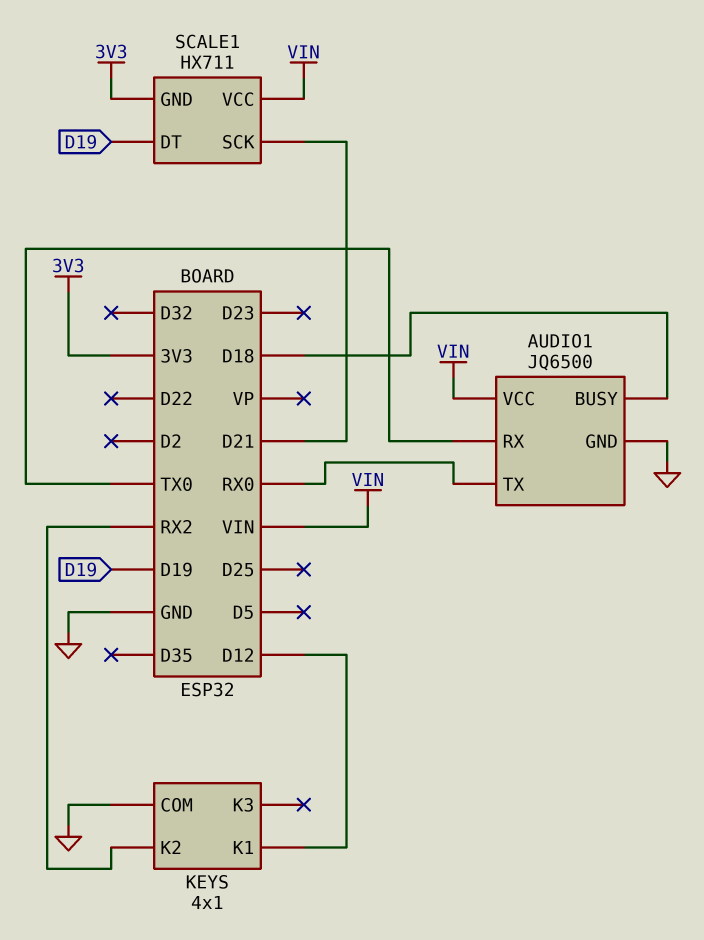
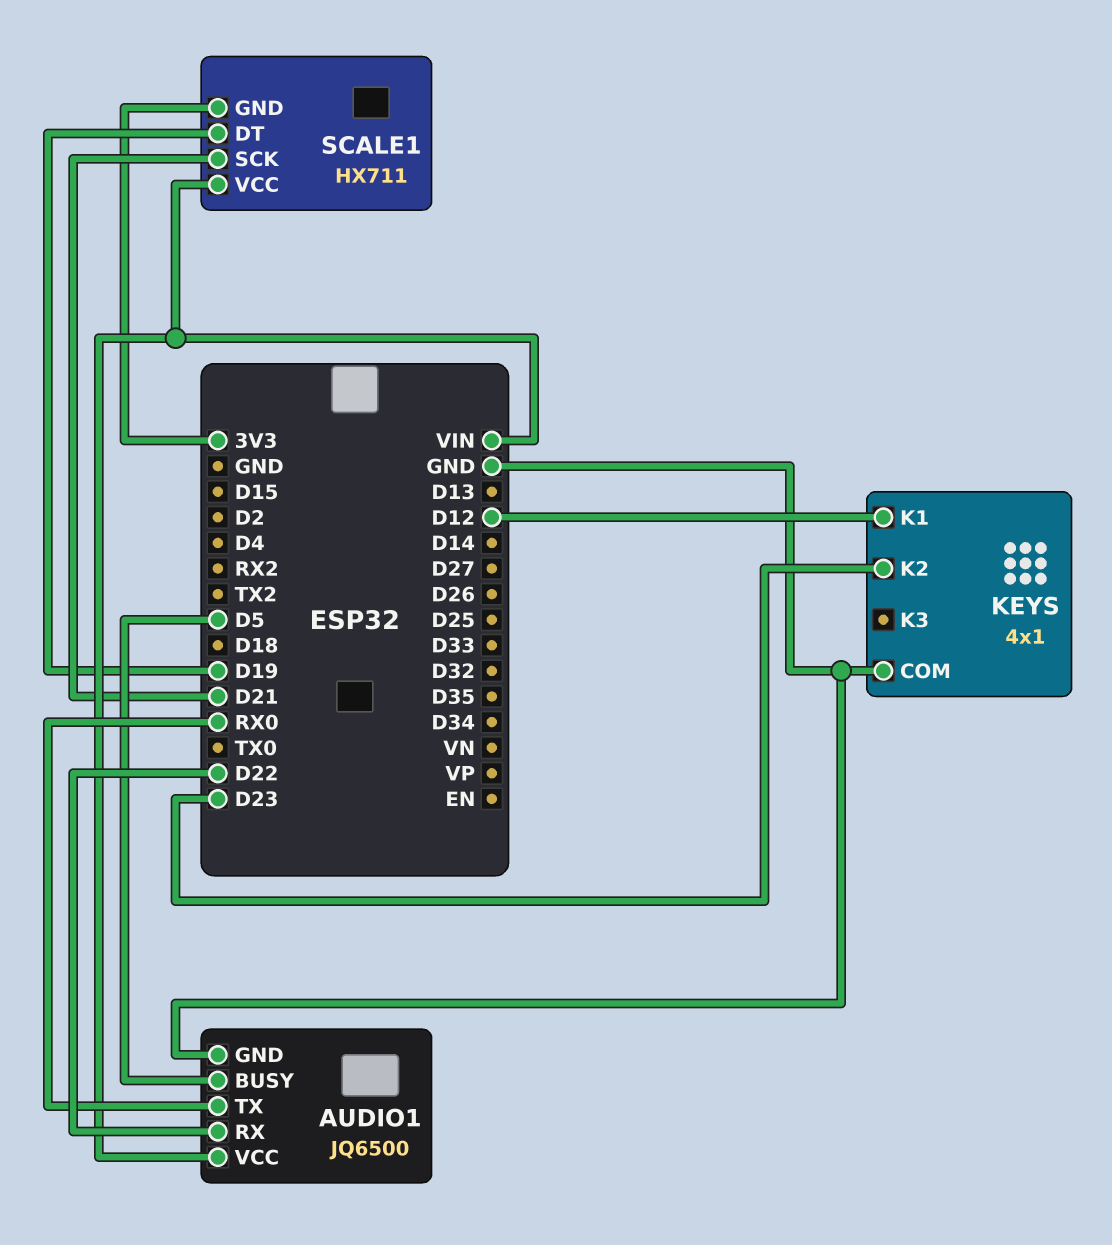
AUDIO1 pin BUSY: D18 -> D5
AUDIO1 pin RX: TX0 -> D22
KEYS pin K2: RX2 -> D23

